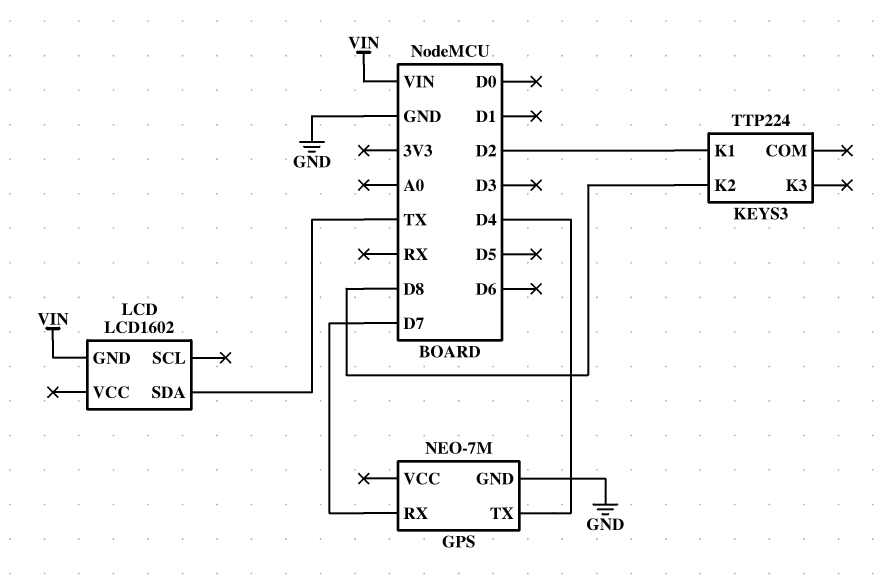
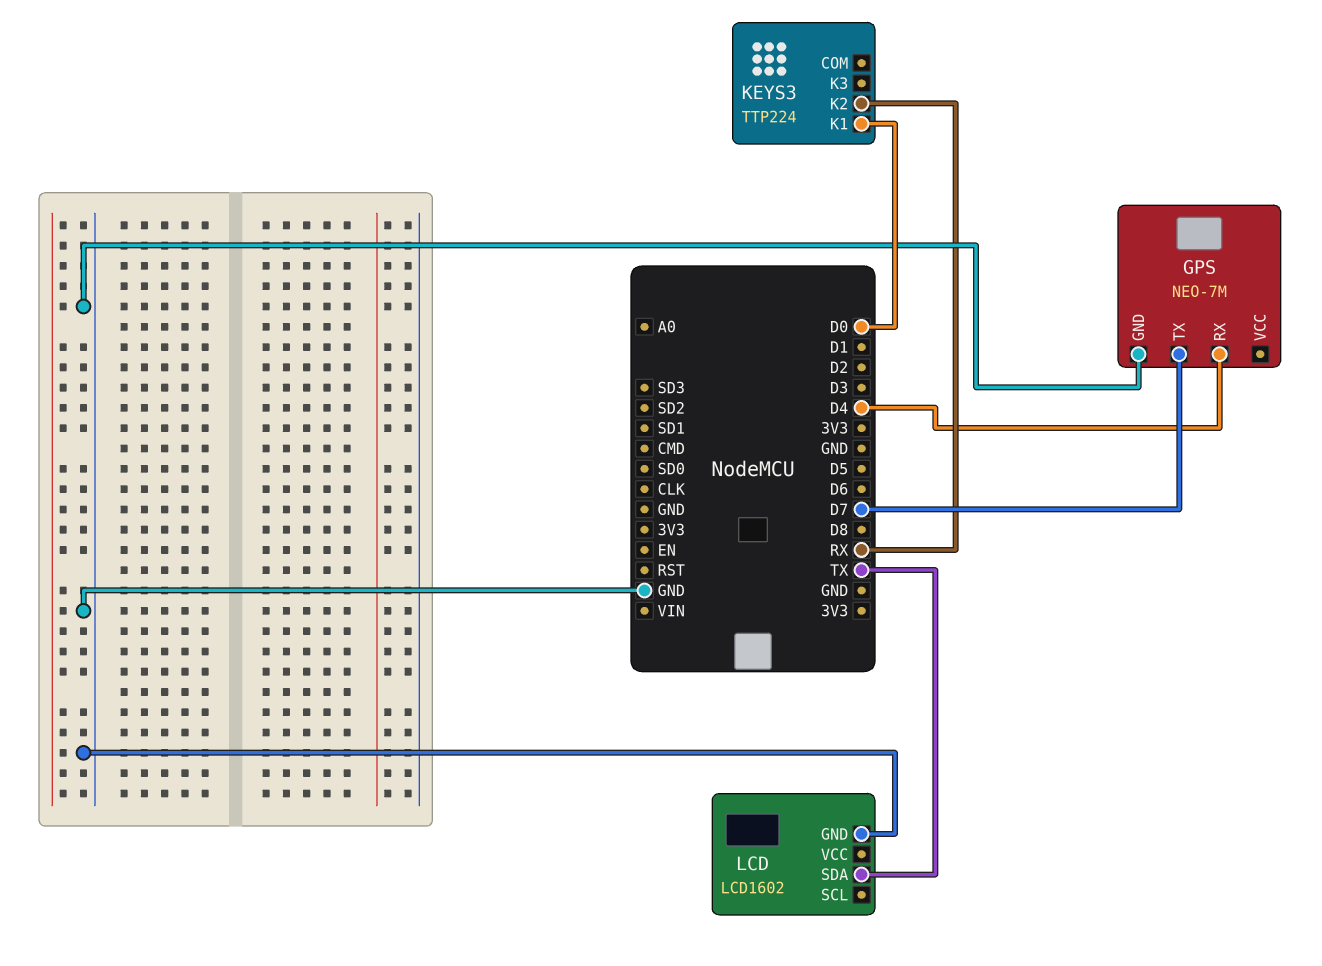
GPS pin RX: D7 -> D4
GPS pin TX: D4 -> D7
KEYS3 pin K1: D2 -> D0
KEYS3 pin K2: D8 -> RX
LCD pin GND: VIN -> GND

